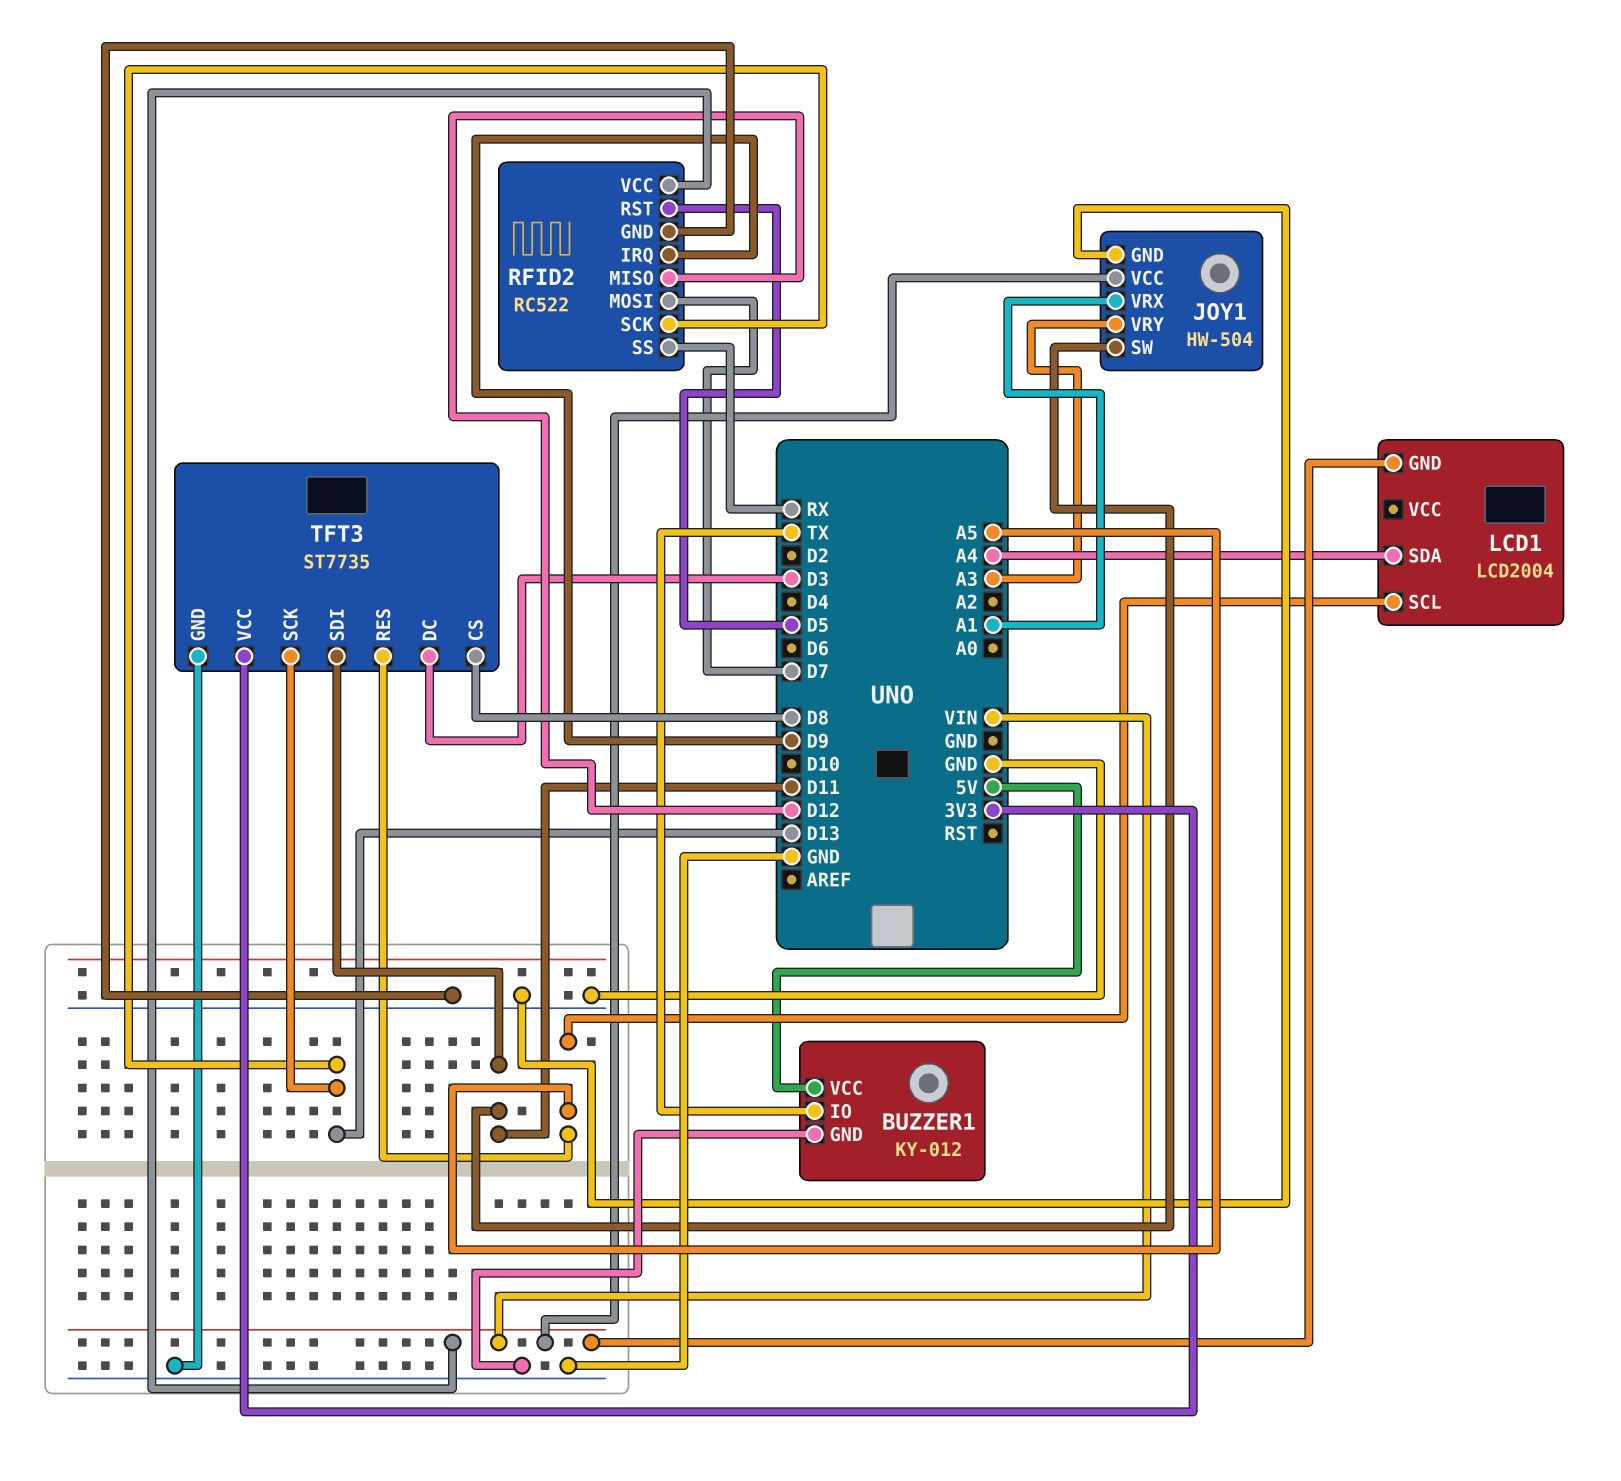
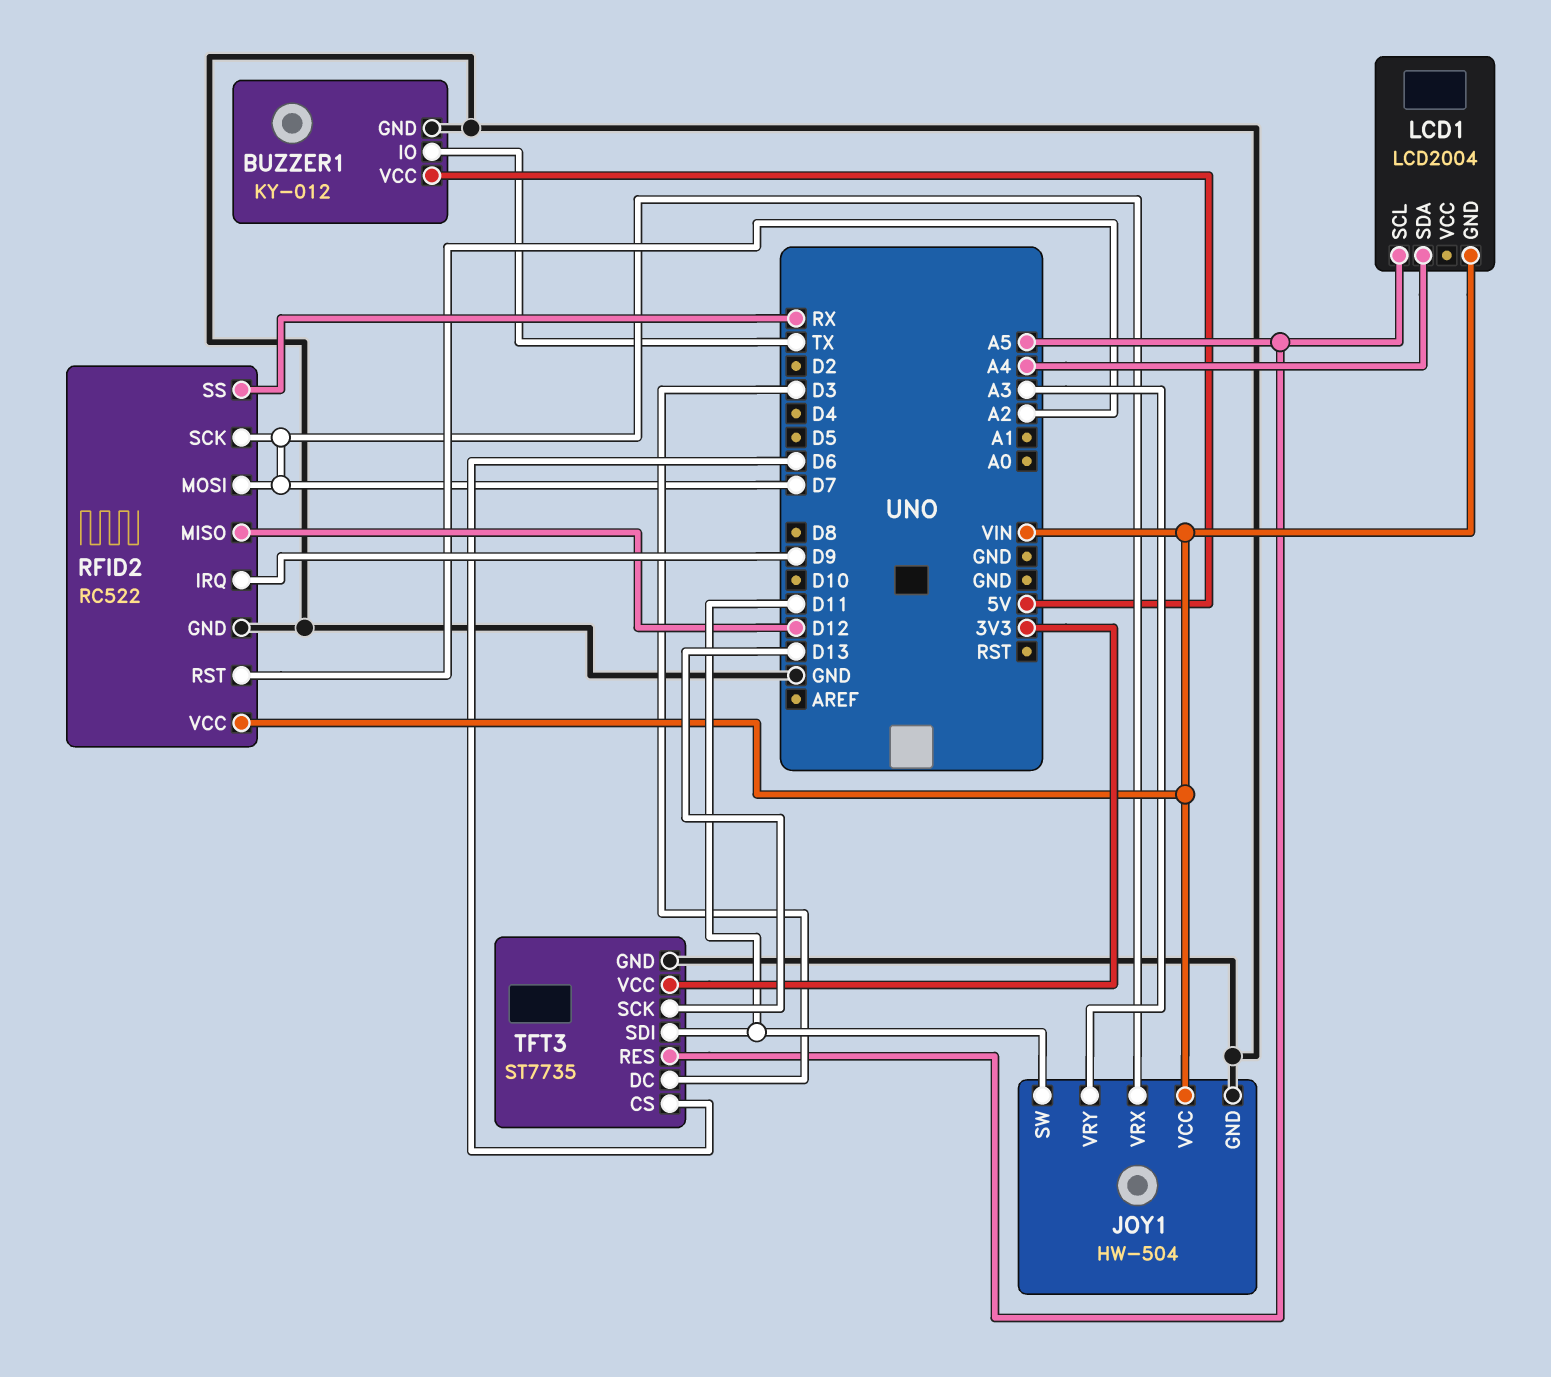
JOY1 pin VRX: A1 -> D7
RFID2 pin RST: D5 -> A2
RFID2 pin SCK: D13 -> D7
TFT3 pin CS: D8 -> D6

